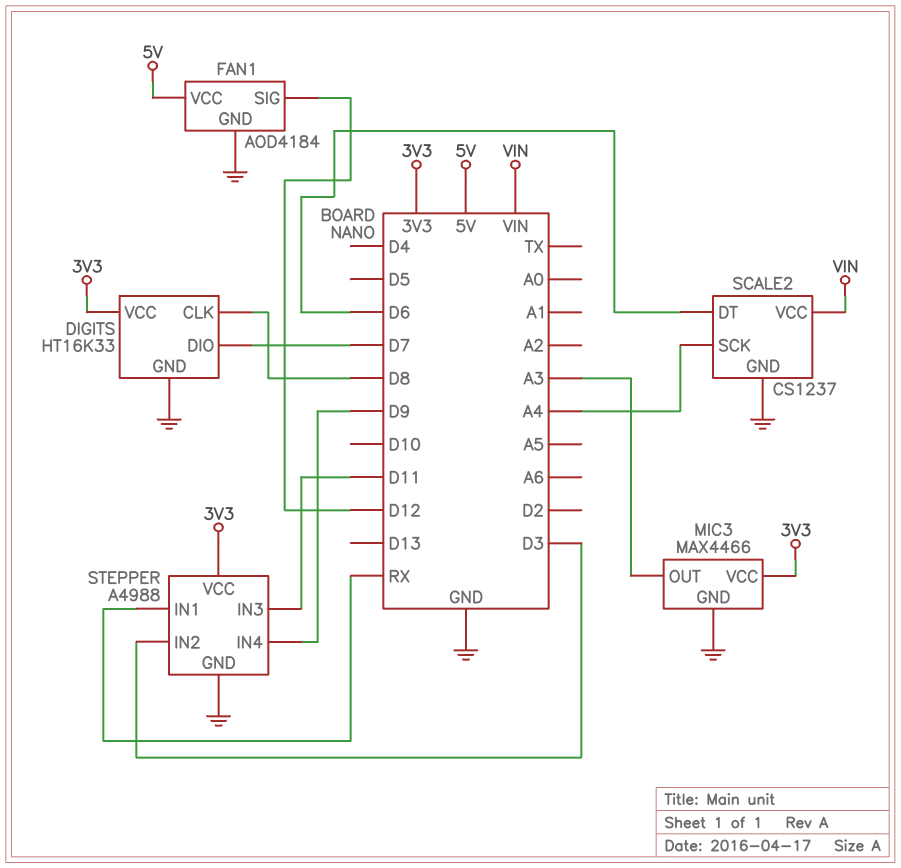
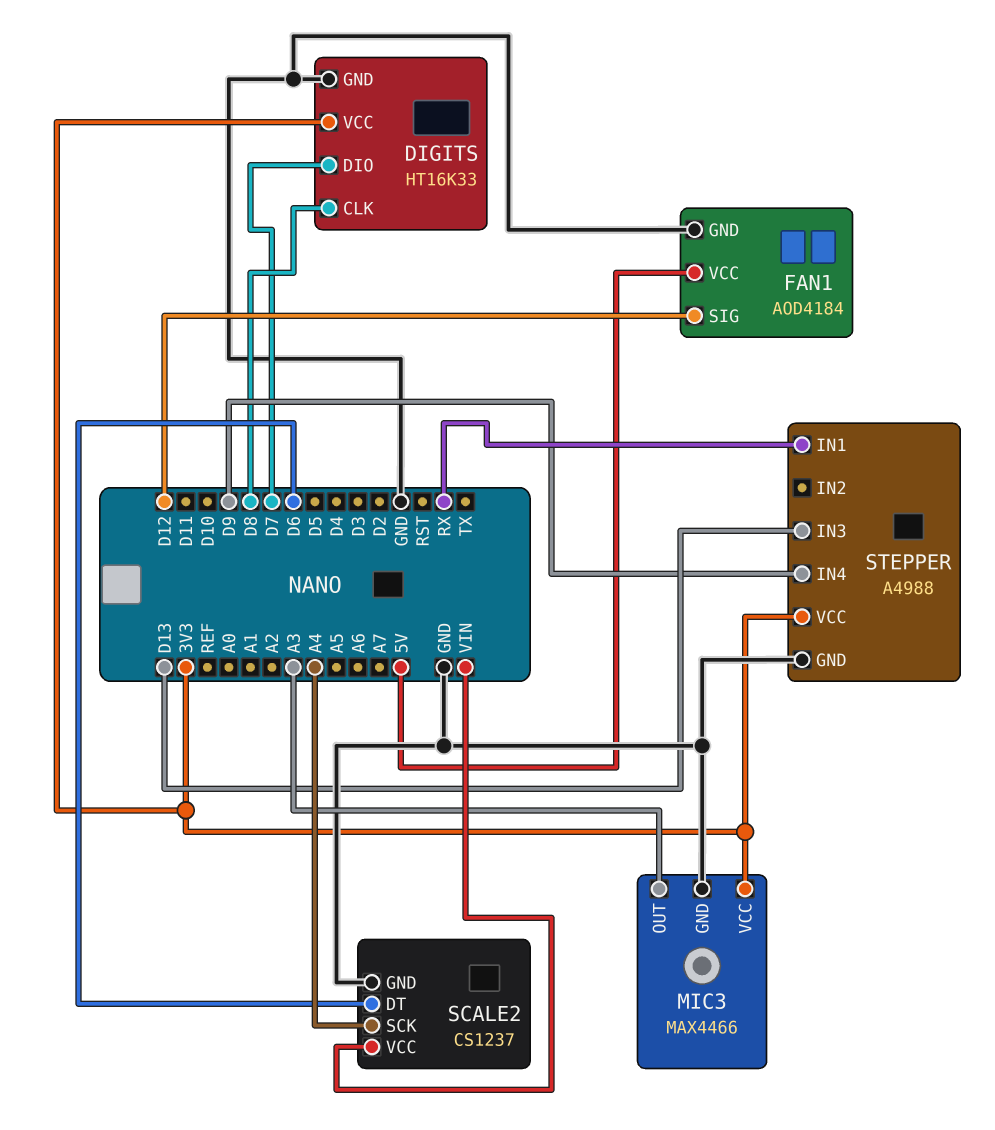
STEPPER pin IN2: D3 -> none
STEPPER pin IN3: D11 -> D13

